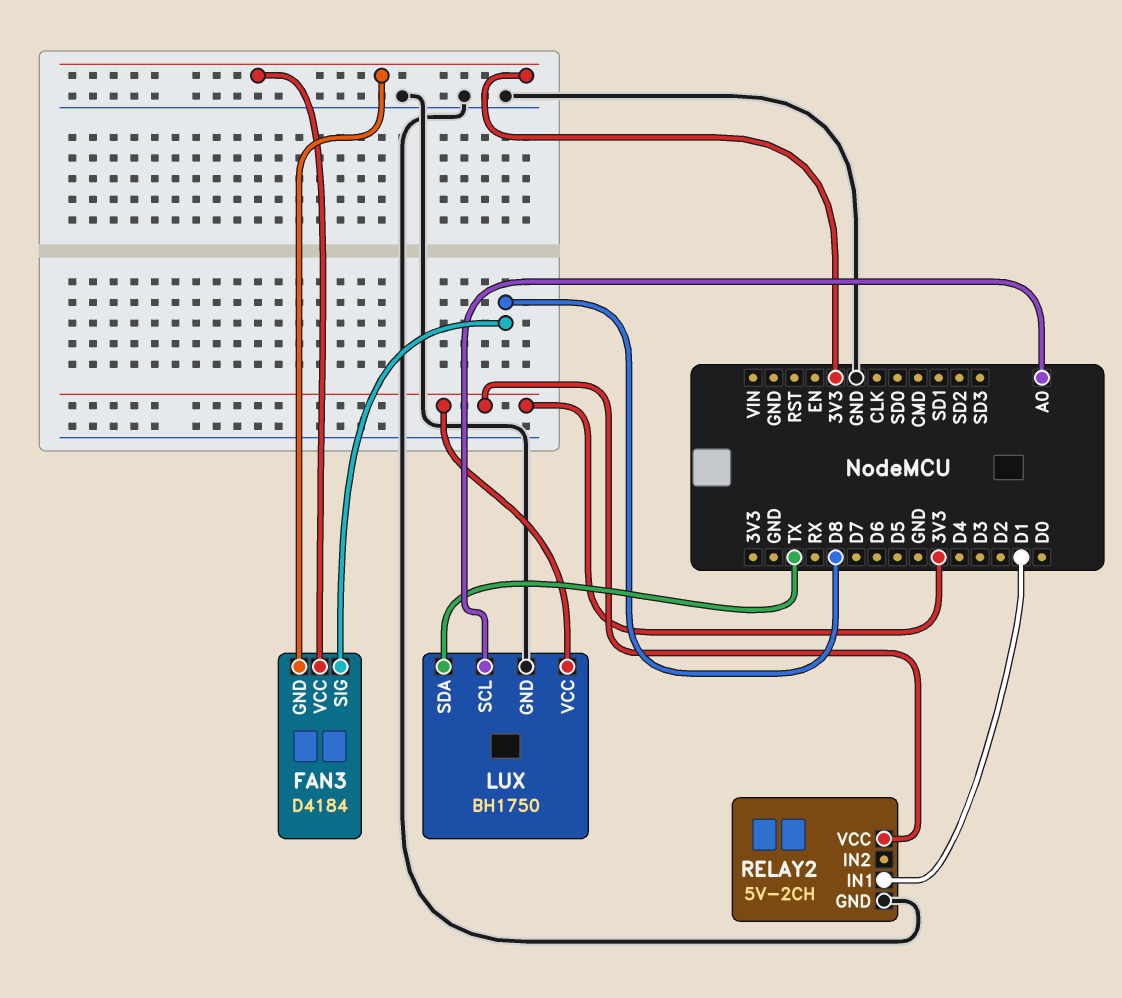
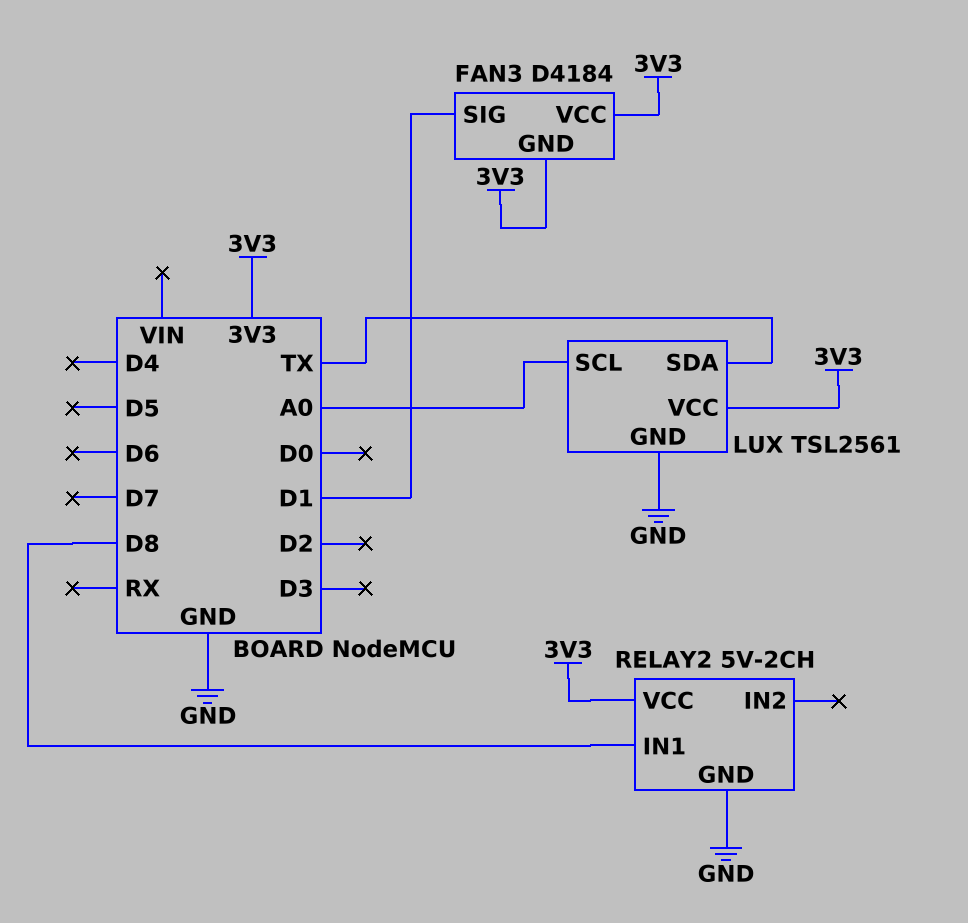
FAN3 pin SIG: D8 -> D1
LUX: BH1750 -> TSL2561
RELAY2 pin IN1: D1 -> D8

